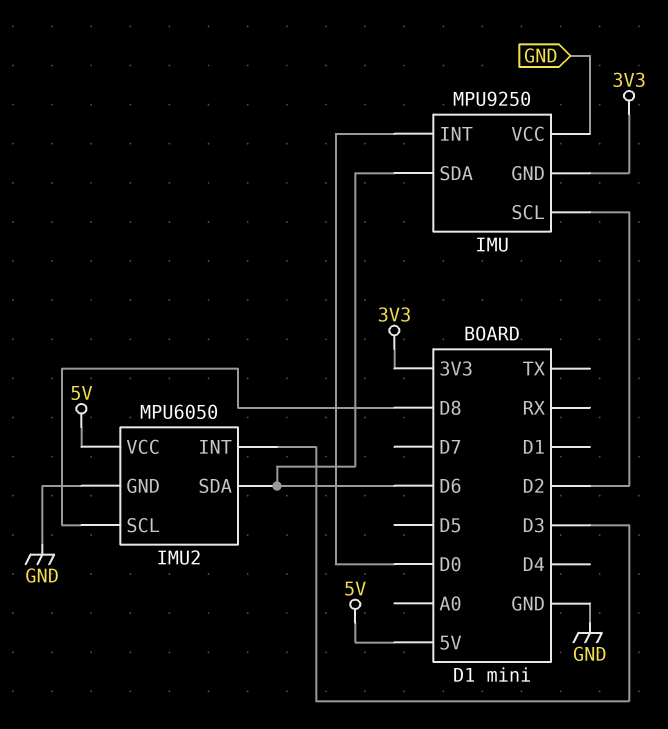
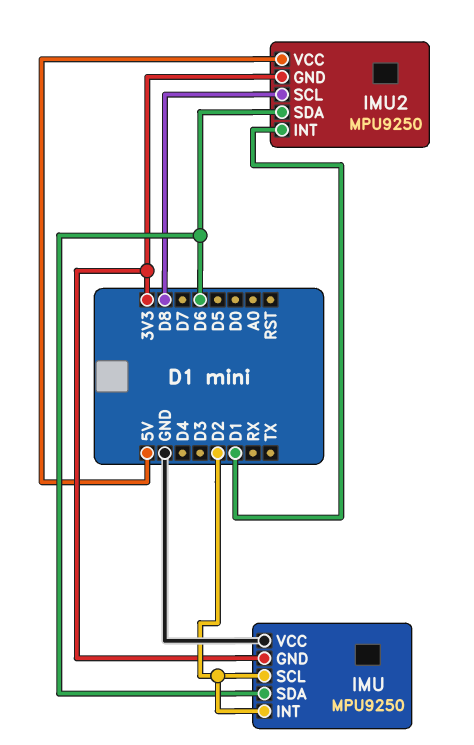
IMU pin INT: D0 -> D2
IMU2: MPU6050 -> MPU9250
IMU2 pin GND: GND -> 3V3
IMU2 pin INT: D3 -> D1

